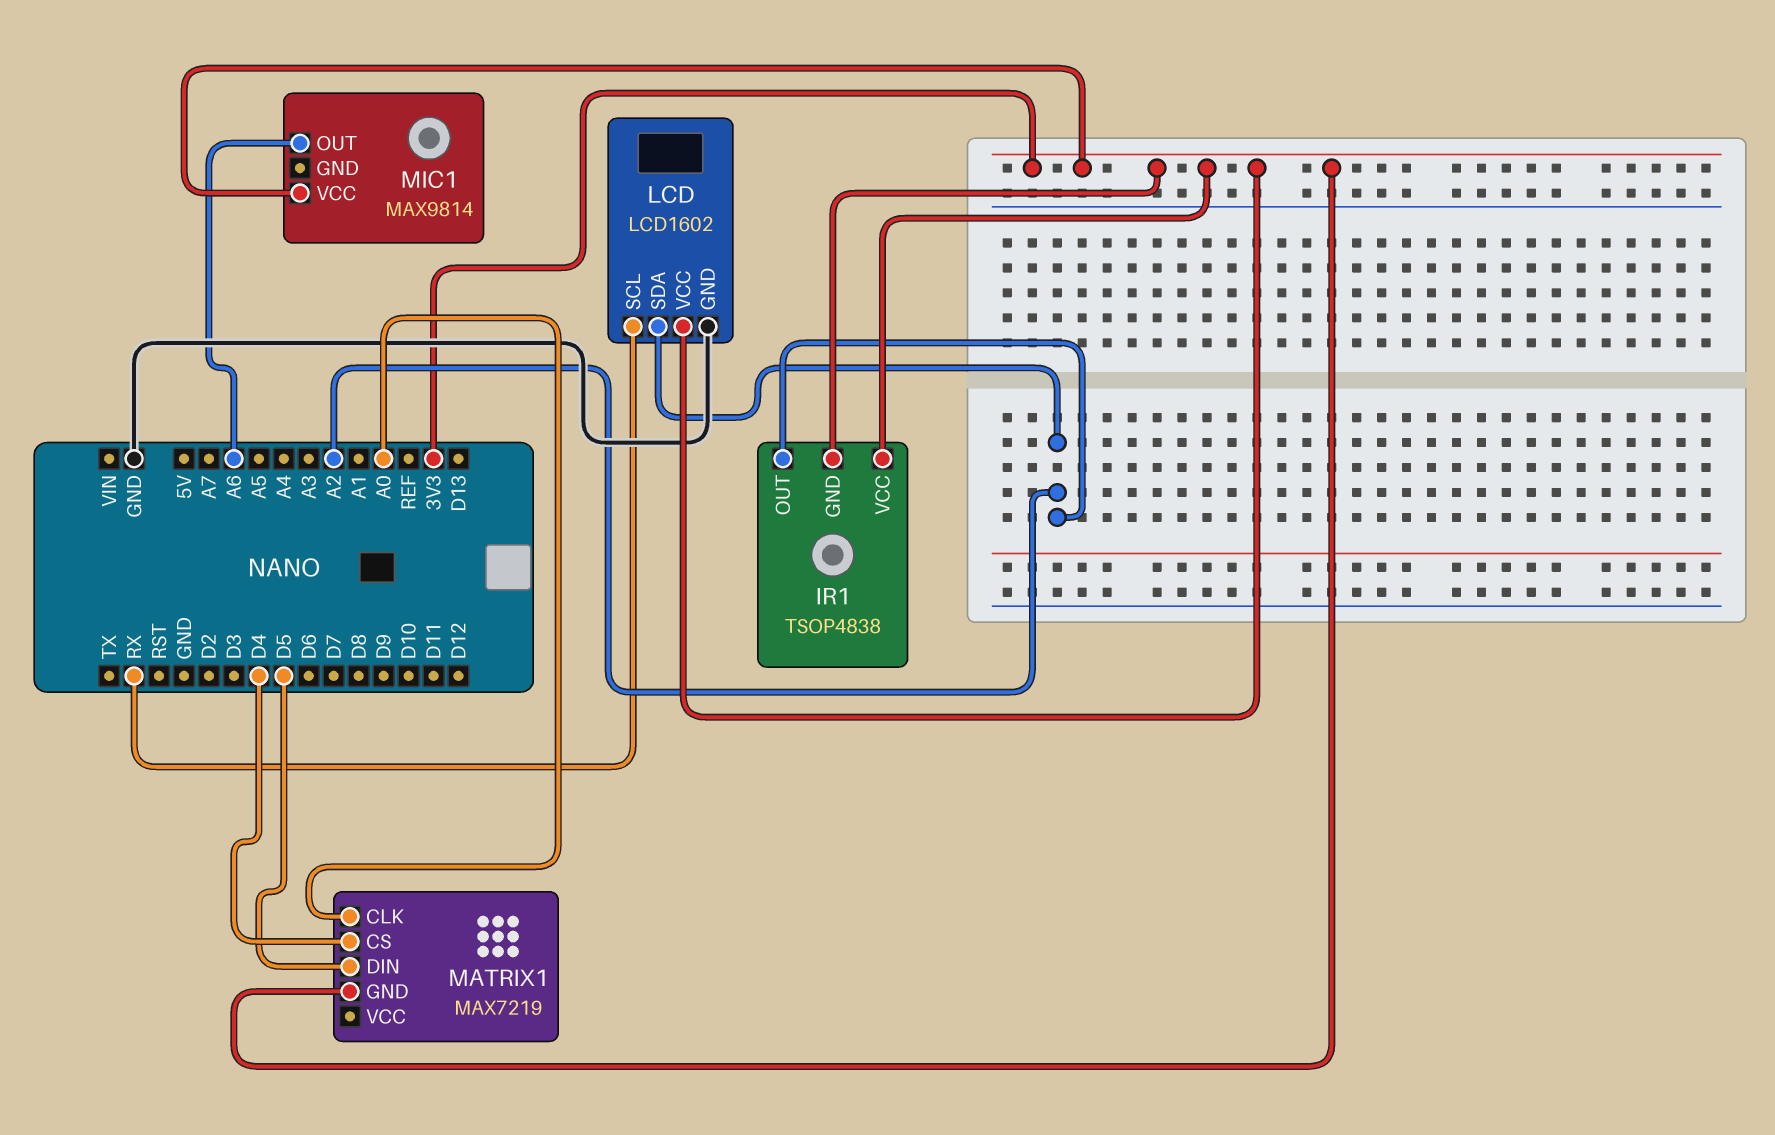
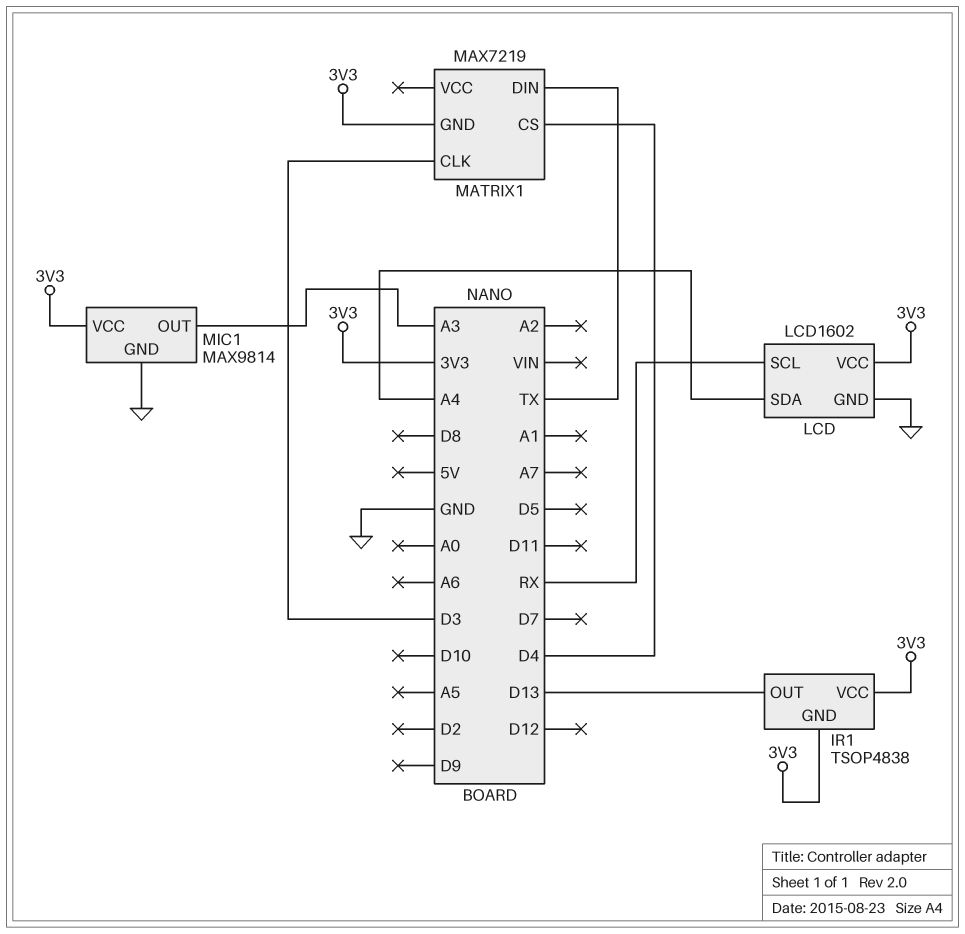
IR1 pin OUT: A2 -> D13
LCD pin SDA: A2 -> A4
MATRIX1 pin CLK: A0 -> D3
MATRIX1 pin DIN: D5 -> TX
MIC1 pin GND: none -> GND
MIC1 pin OUT: A6 -> A3

